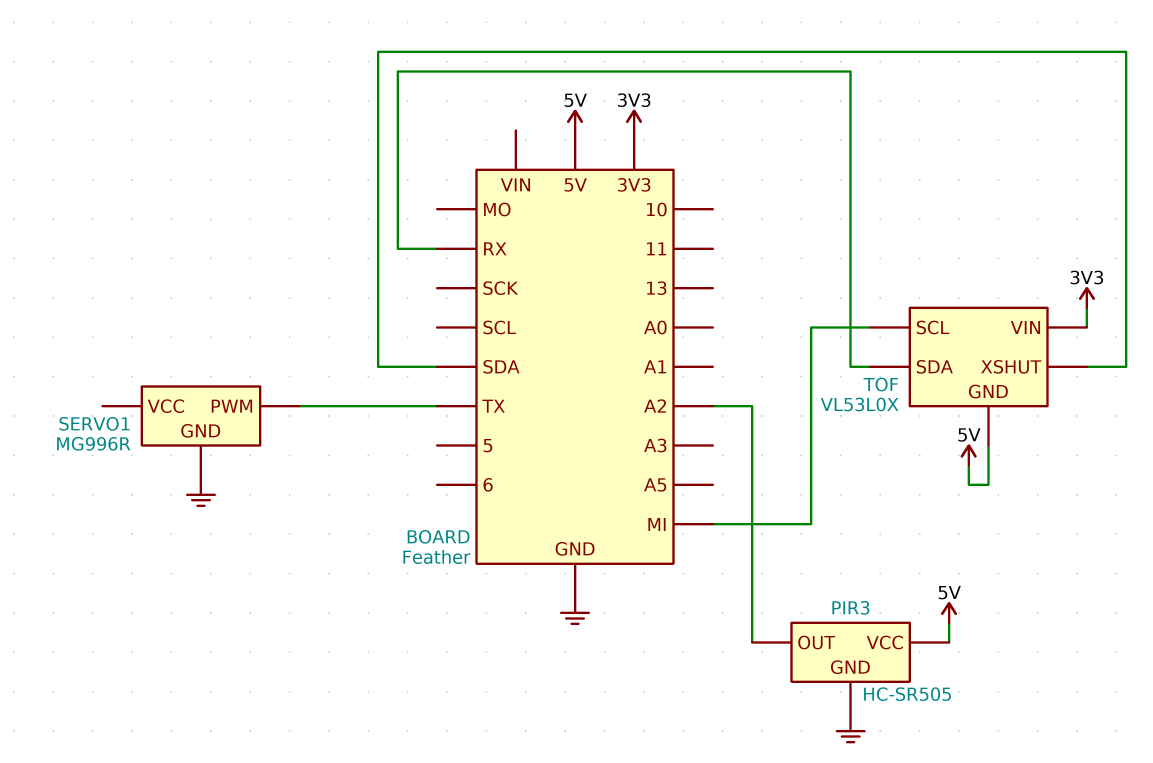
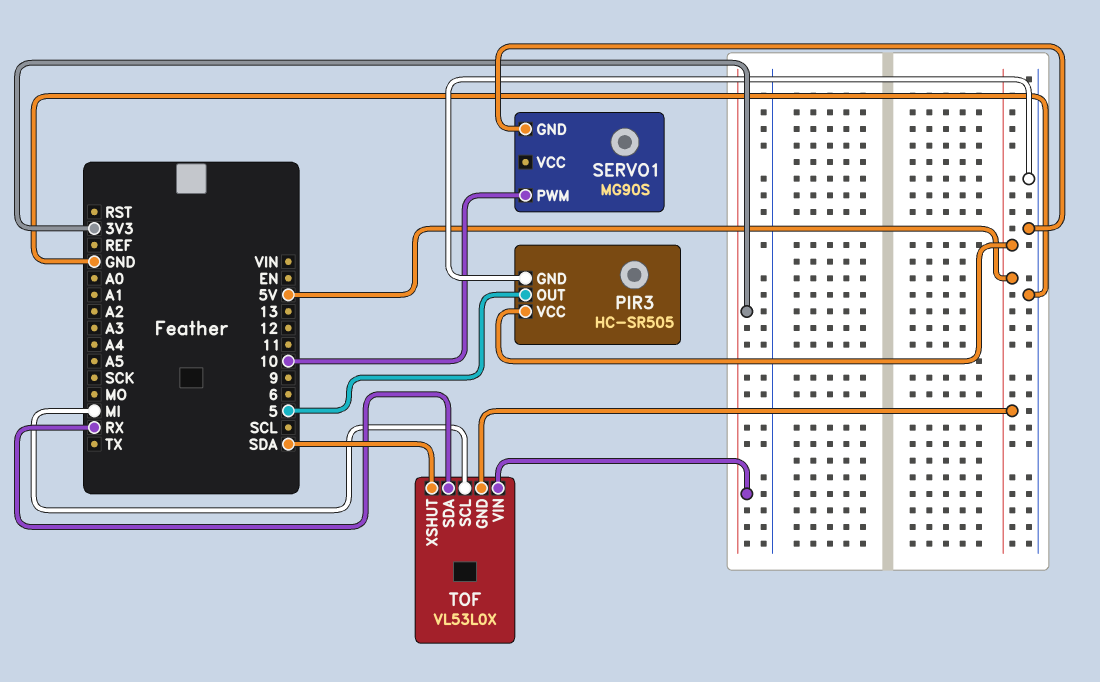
PIR3 pin OUT: A2 -> 5
SERVO1: MG996R -> MG90S
SERVO1 pin PWM: TX -> 10

